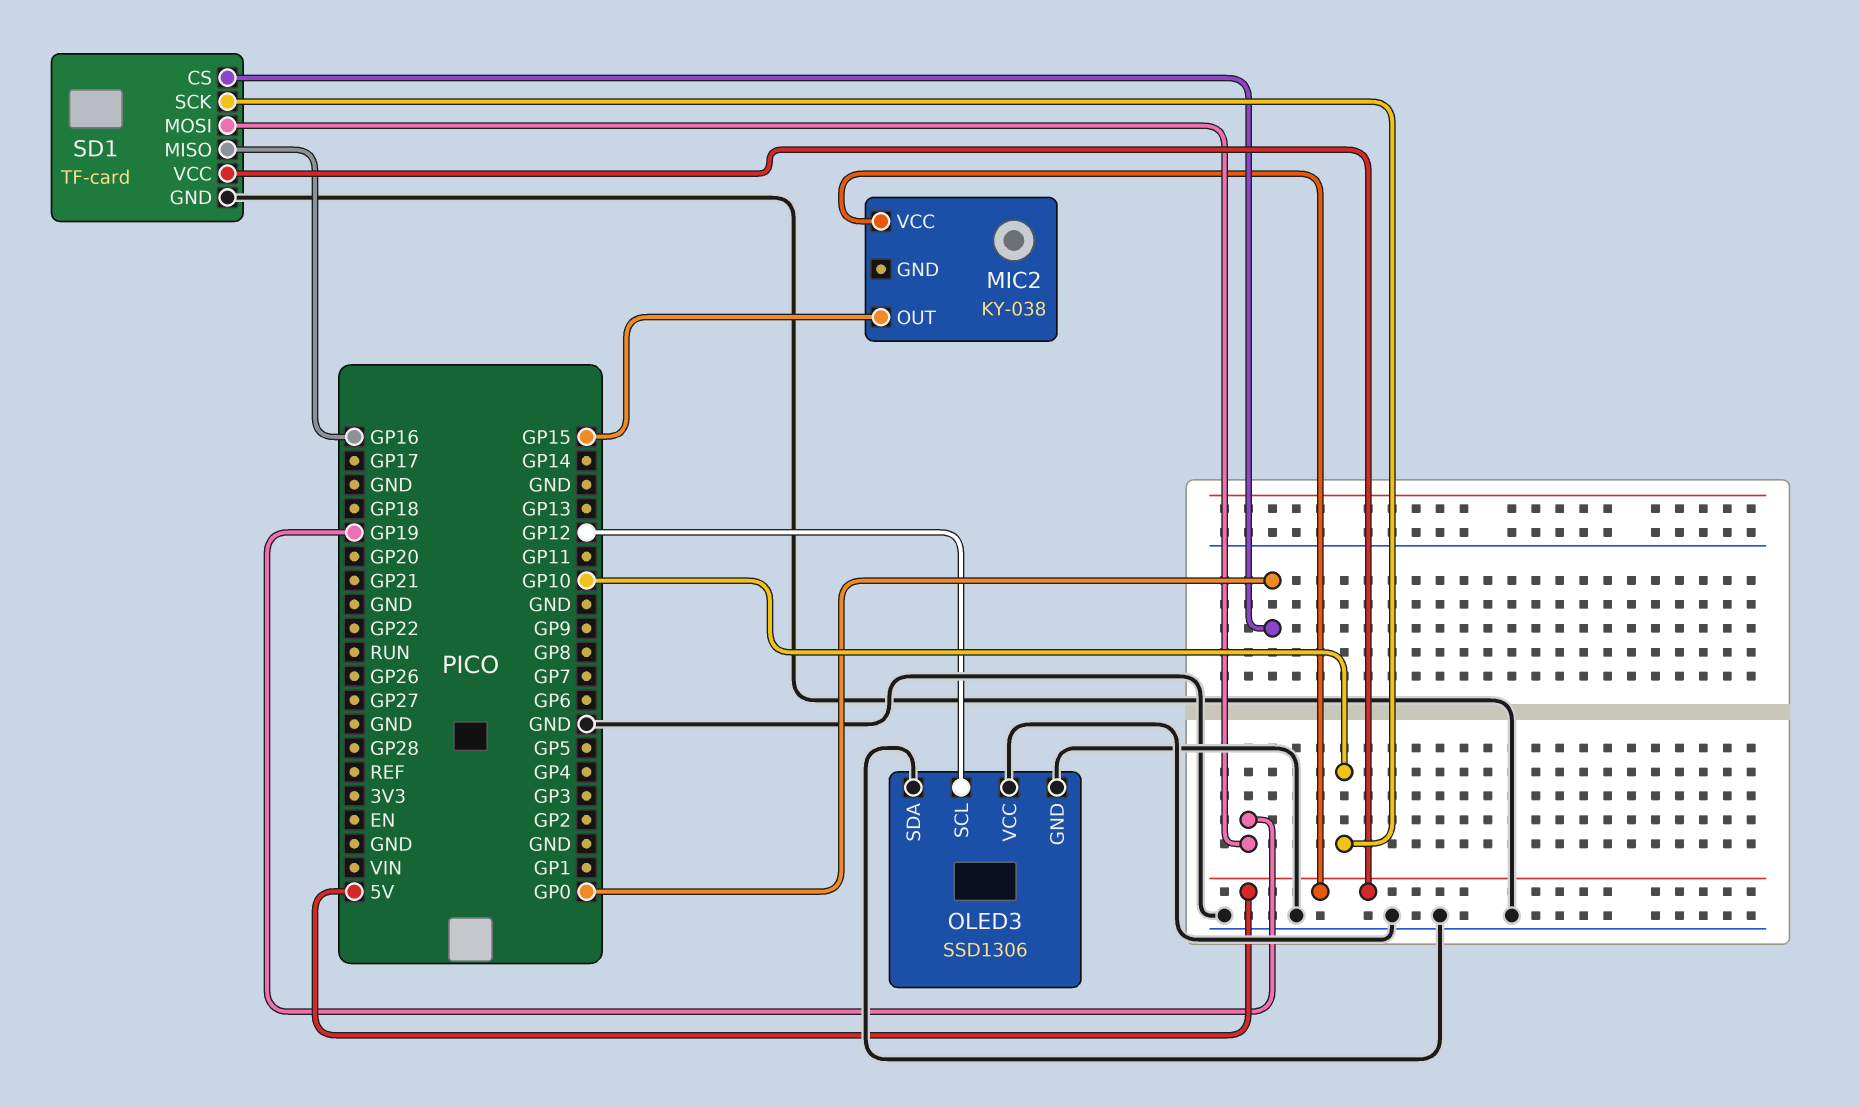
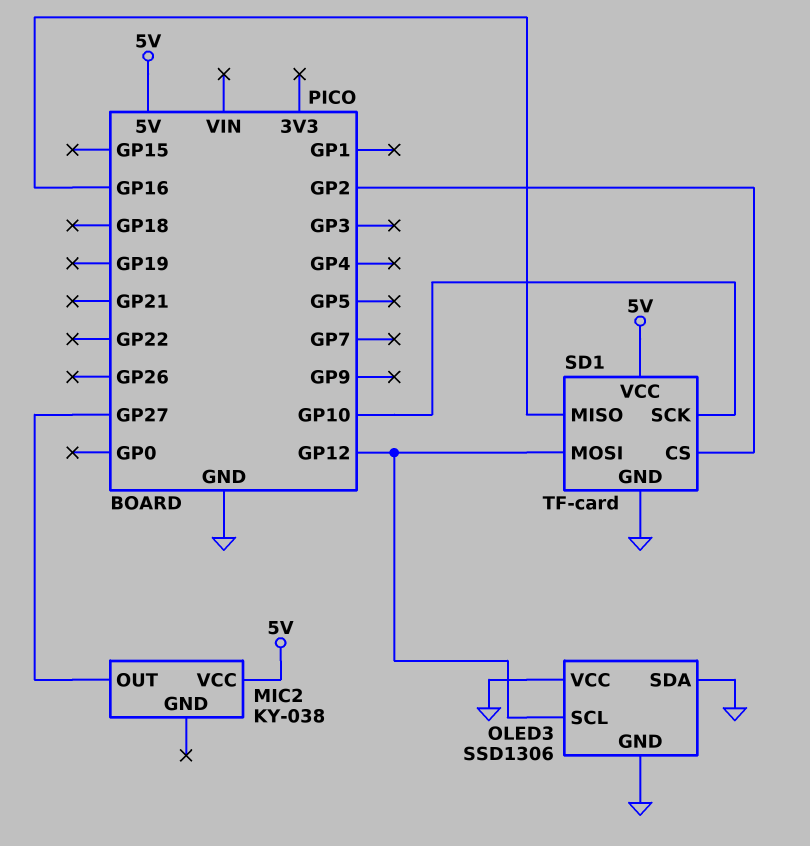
MIC2 pin OUT: GP15 -> GP27
SD1 pin CS: GP0 -> GP2
SD1 pin MOSI: GP19 -> GP12

